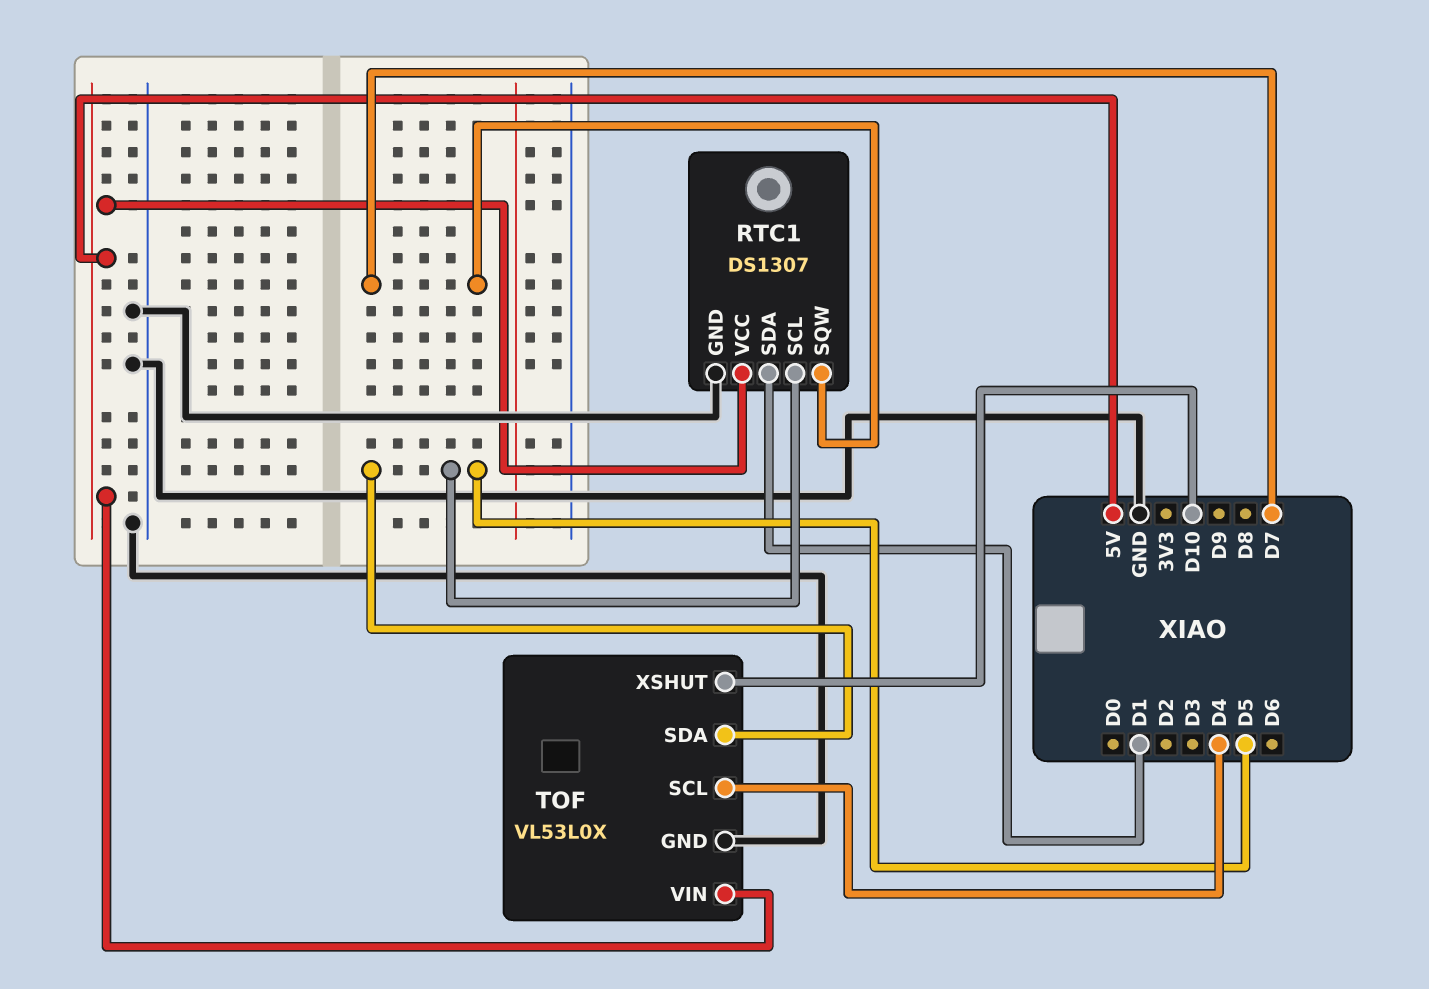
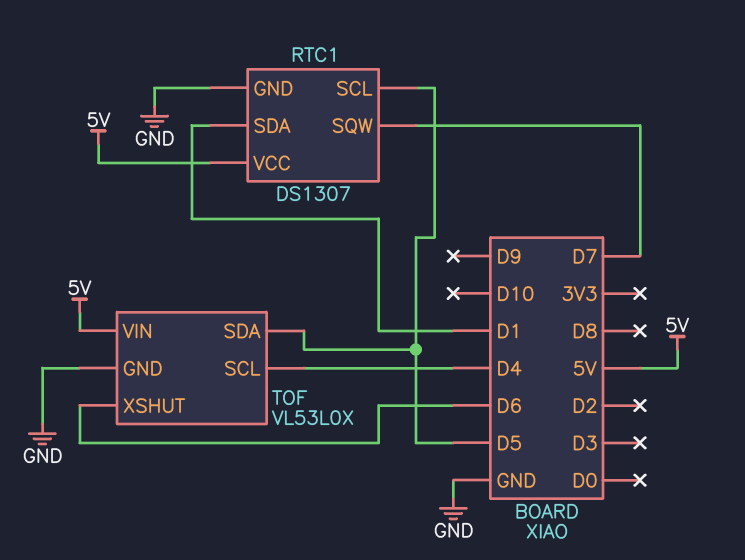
TOF pin XSHUT: D10 -> D6

